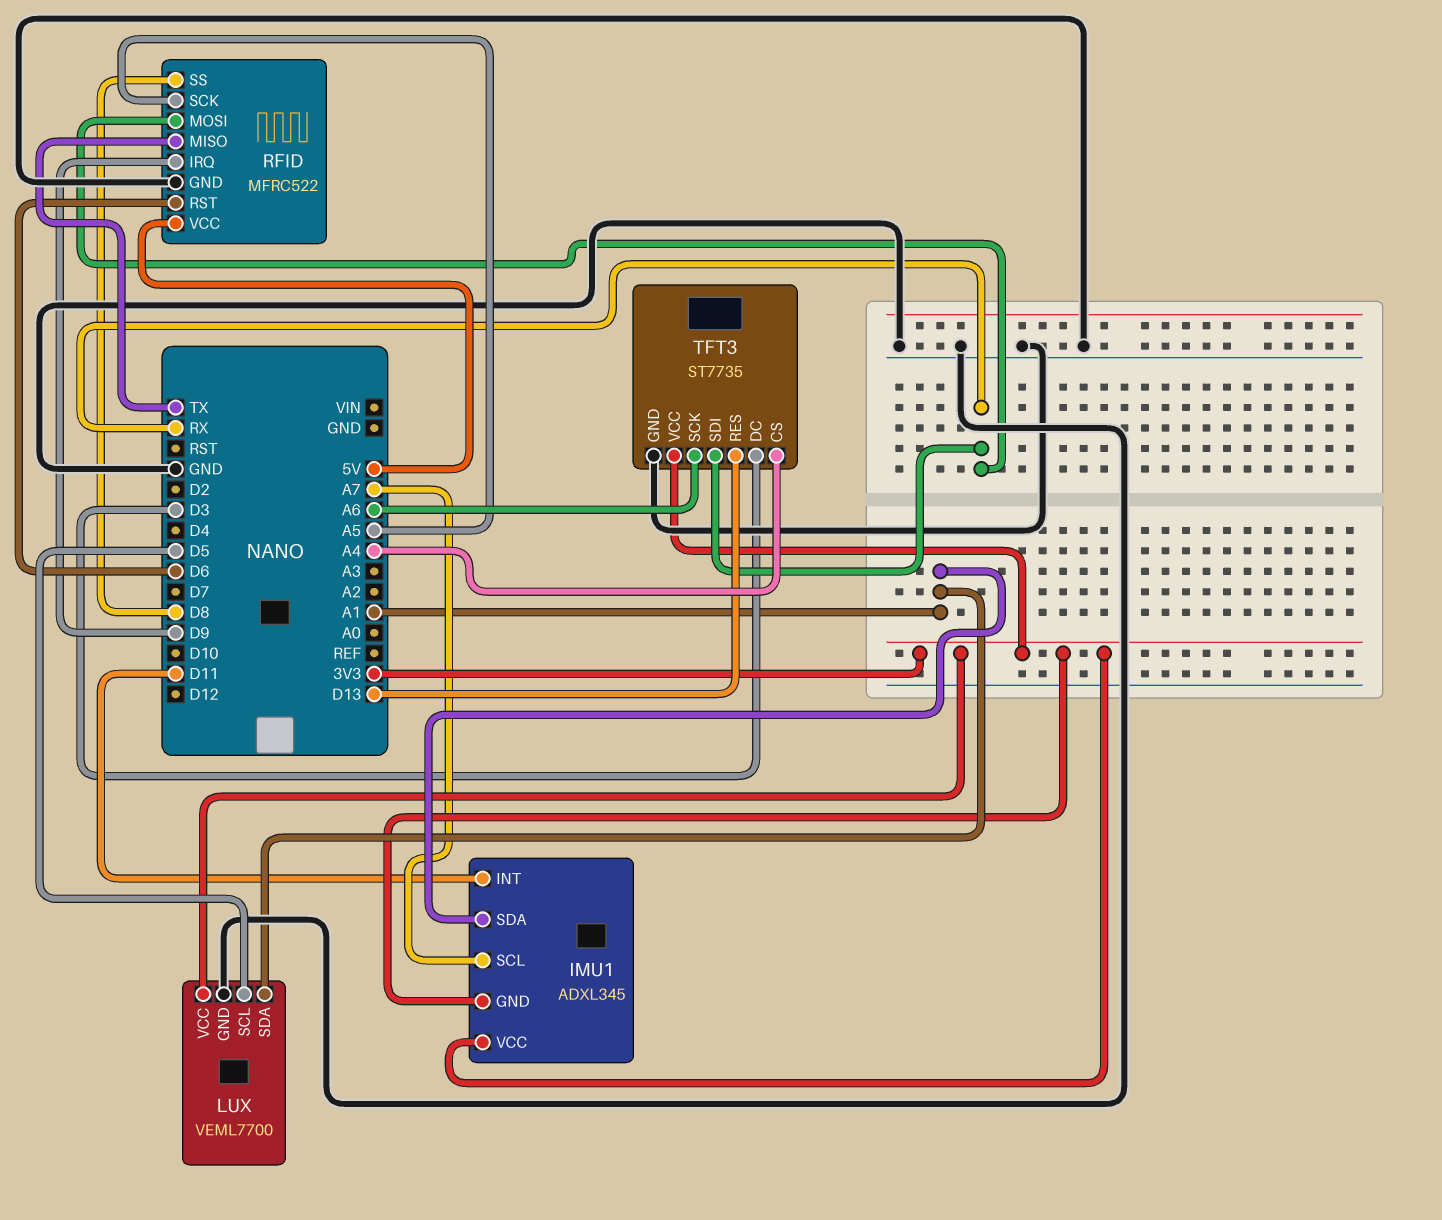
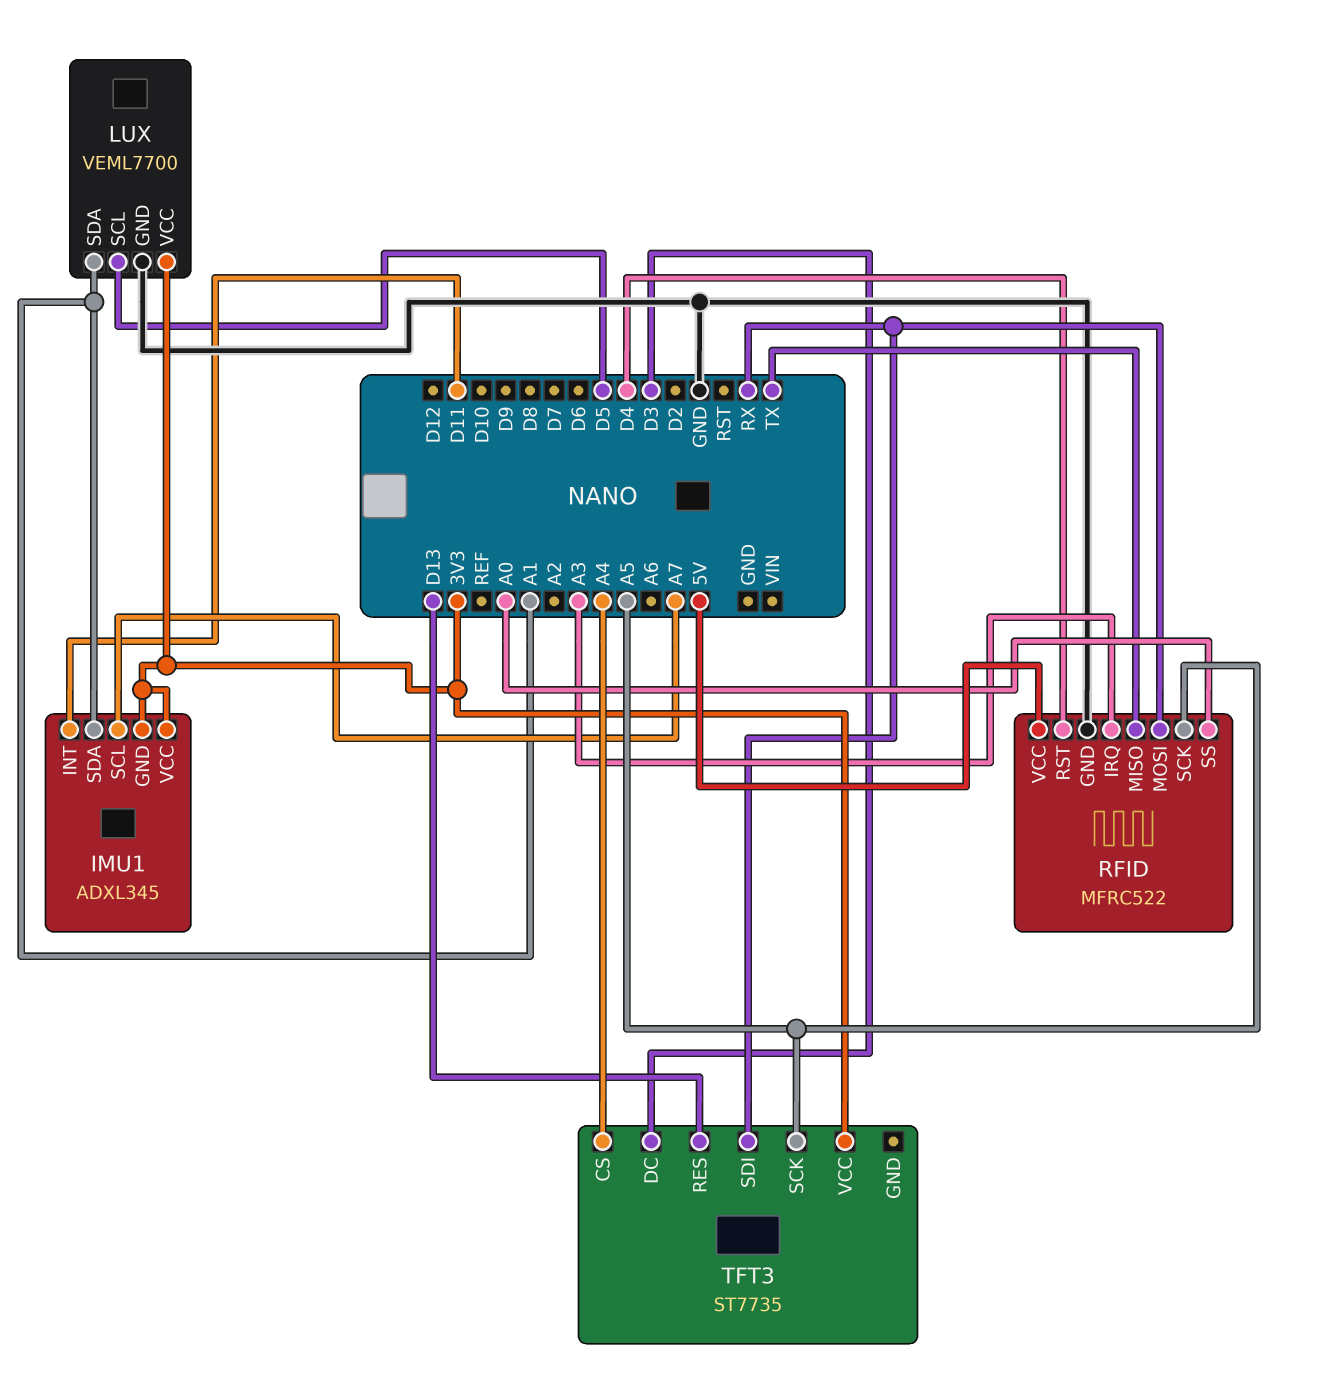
RFID pin IRQ: D9 -> A3
RFID pin RST: D6 -> D4
RFID pin SS: D8 -> A0
TFT3 pin GND: GND -> none
TFT3 pin SCK: A6 -> A5

